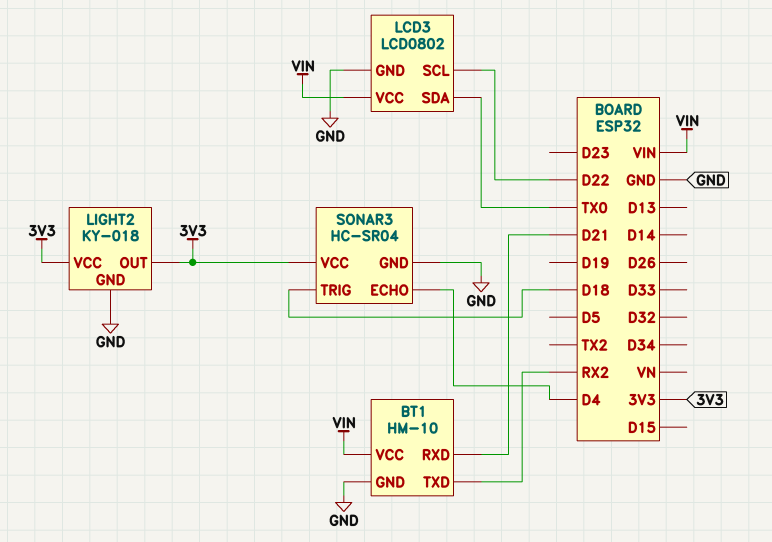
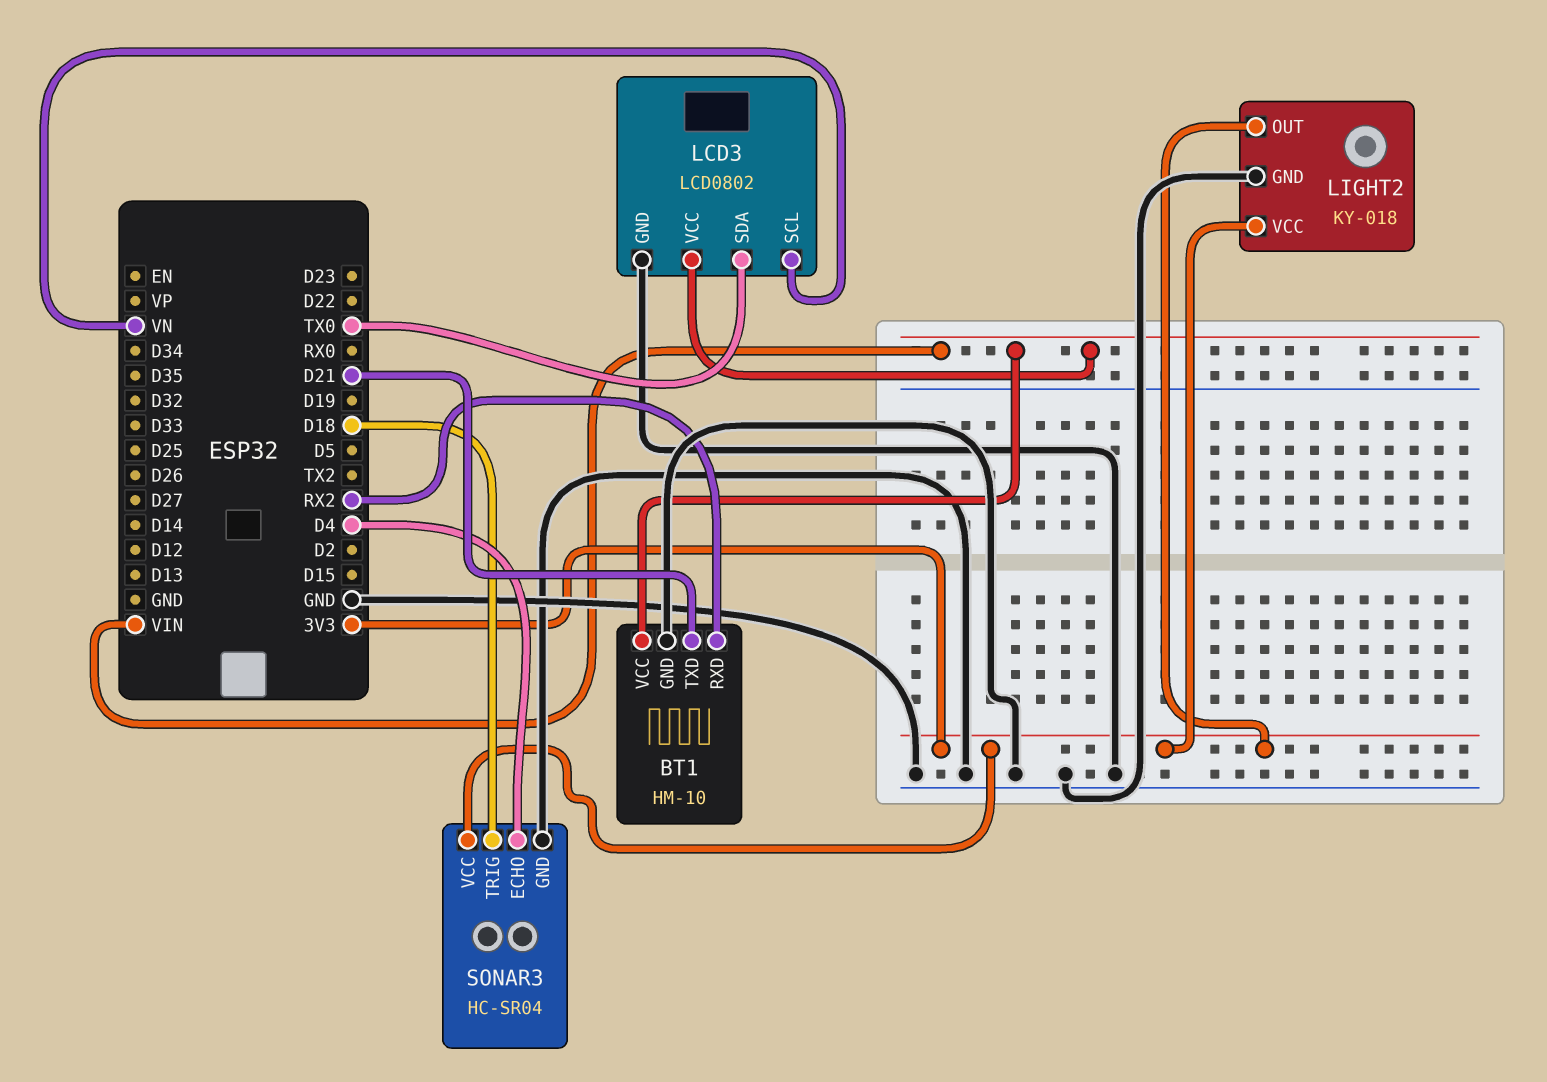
BT1 pin RXD: D21 -> RX2
BT1 pin TXD: RX2 -> D21
LCD3 pin SCL: D22 -> VN

